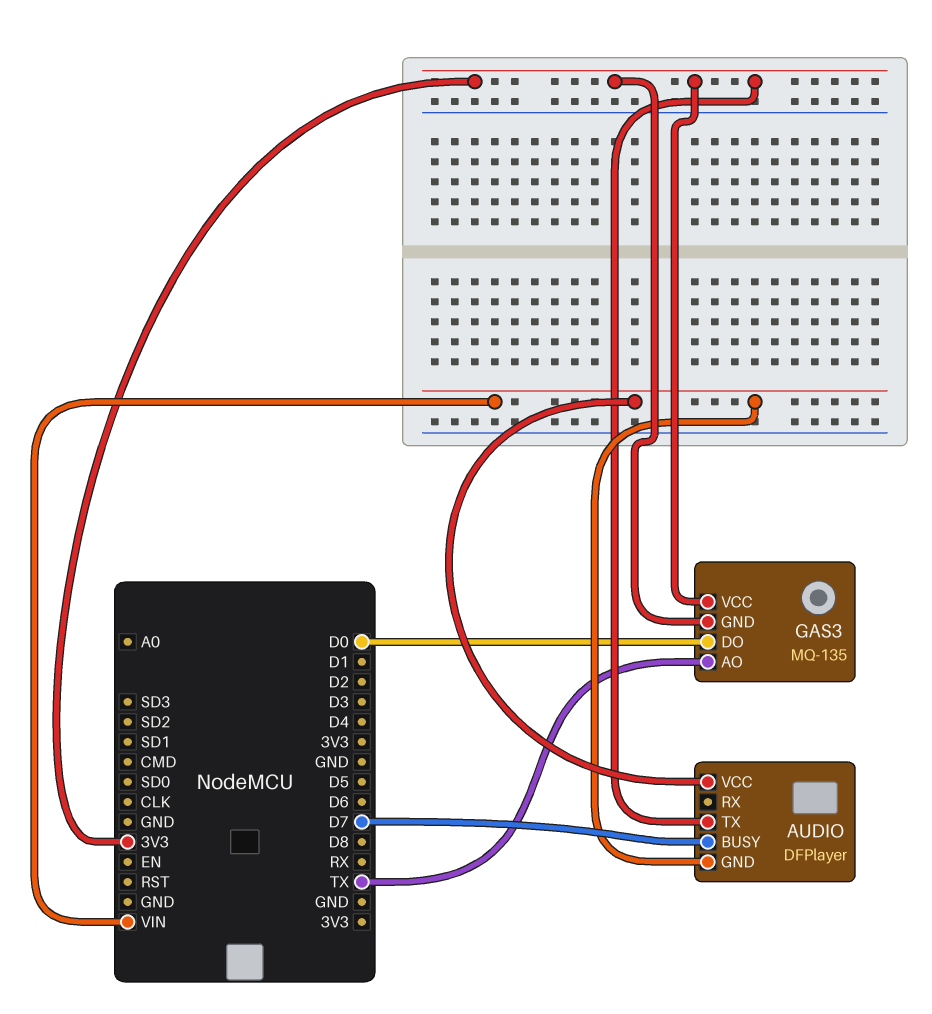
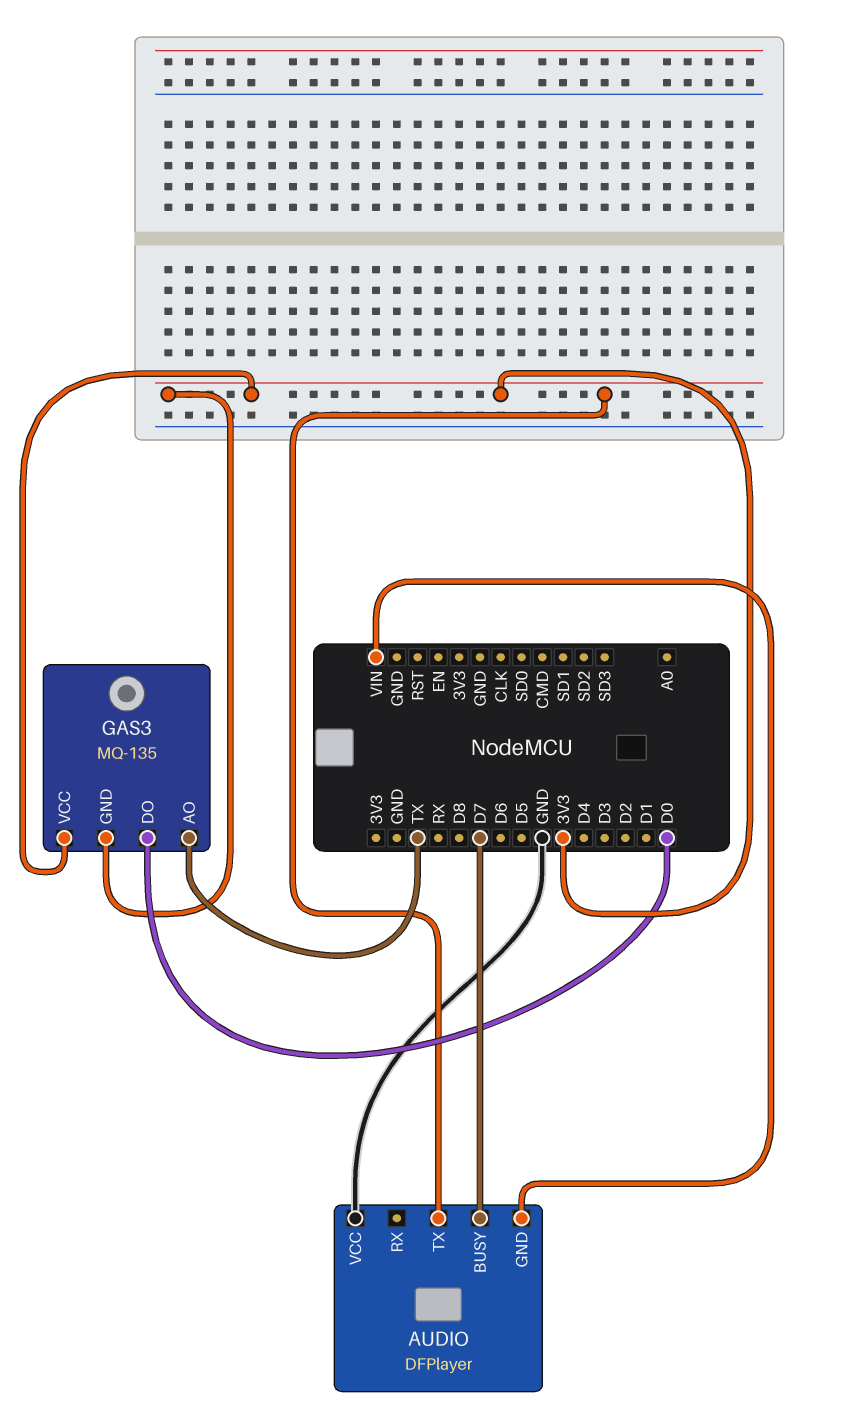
AUDIO pin VCC: VIN -> GND

